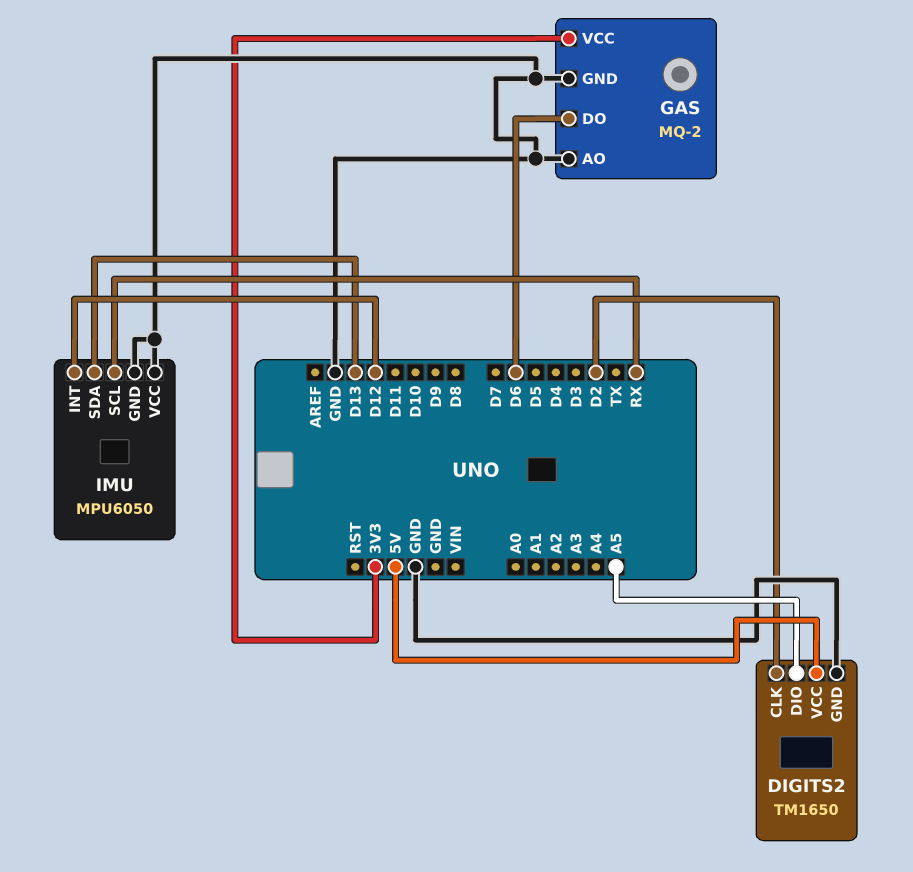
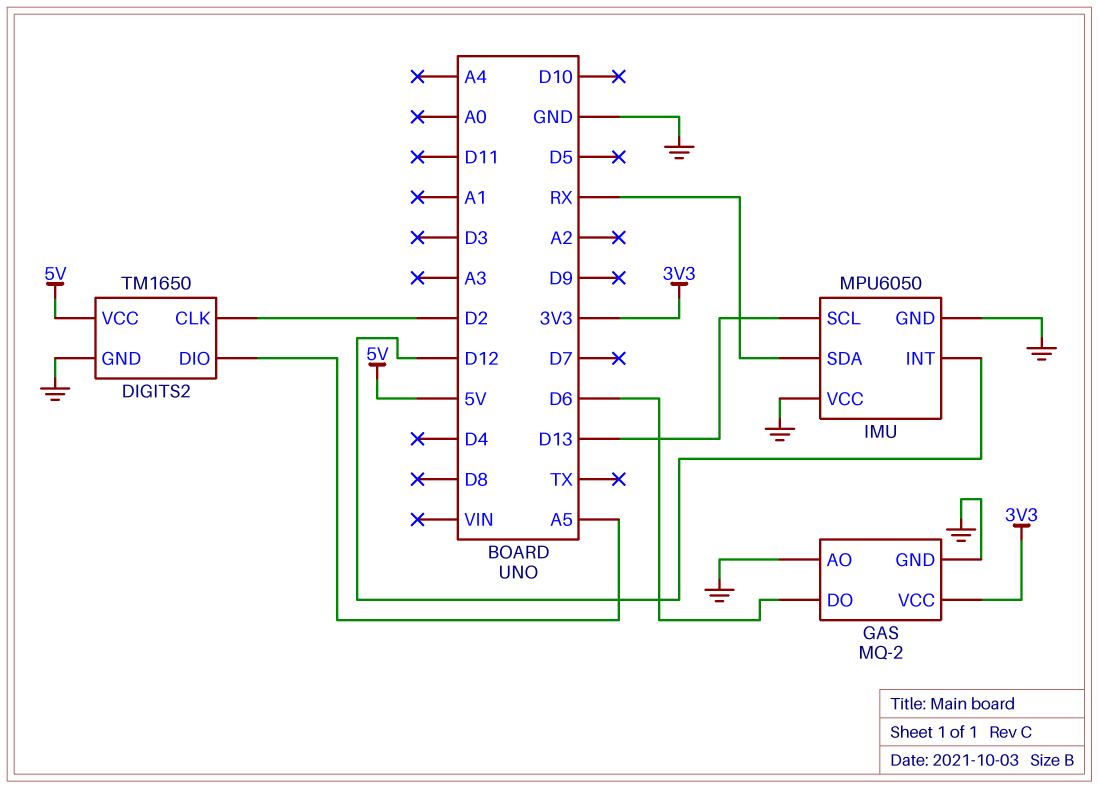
IMU pin SCL: RX -> D13
IMU pin SDA: D13 -> RX

